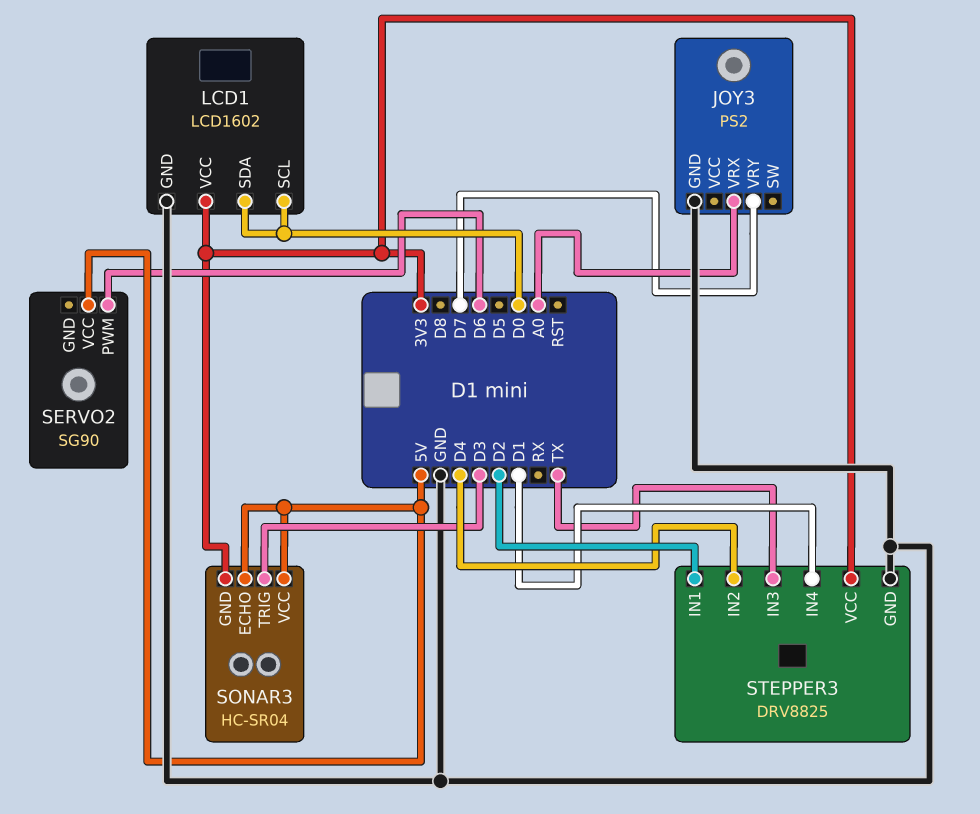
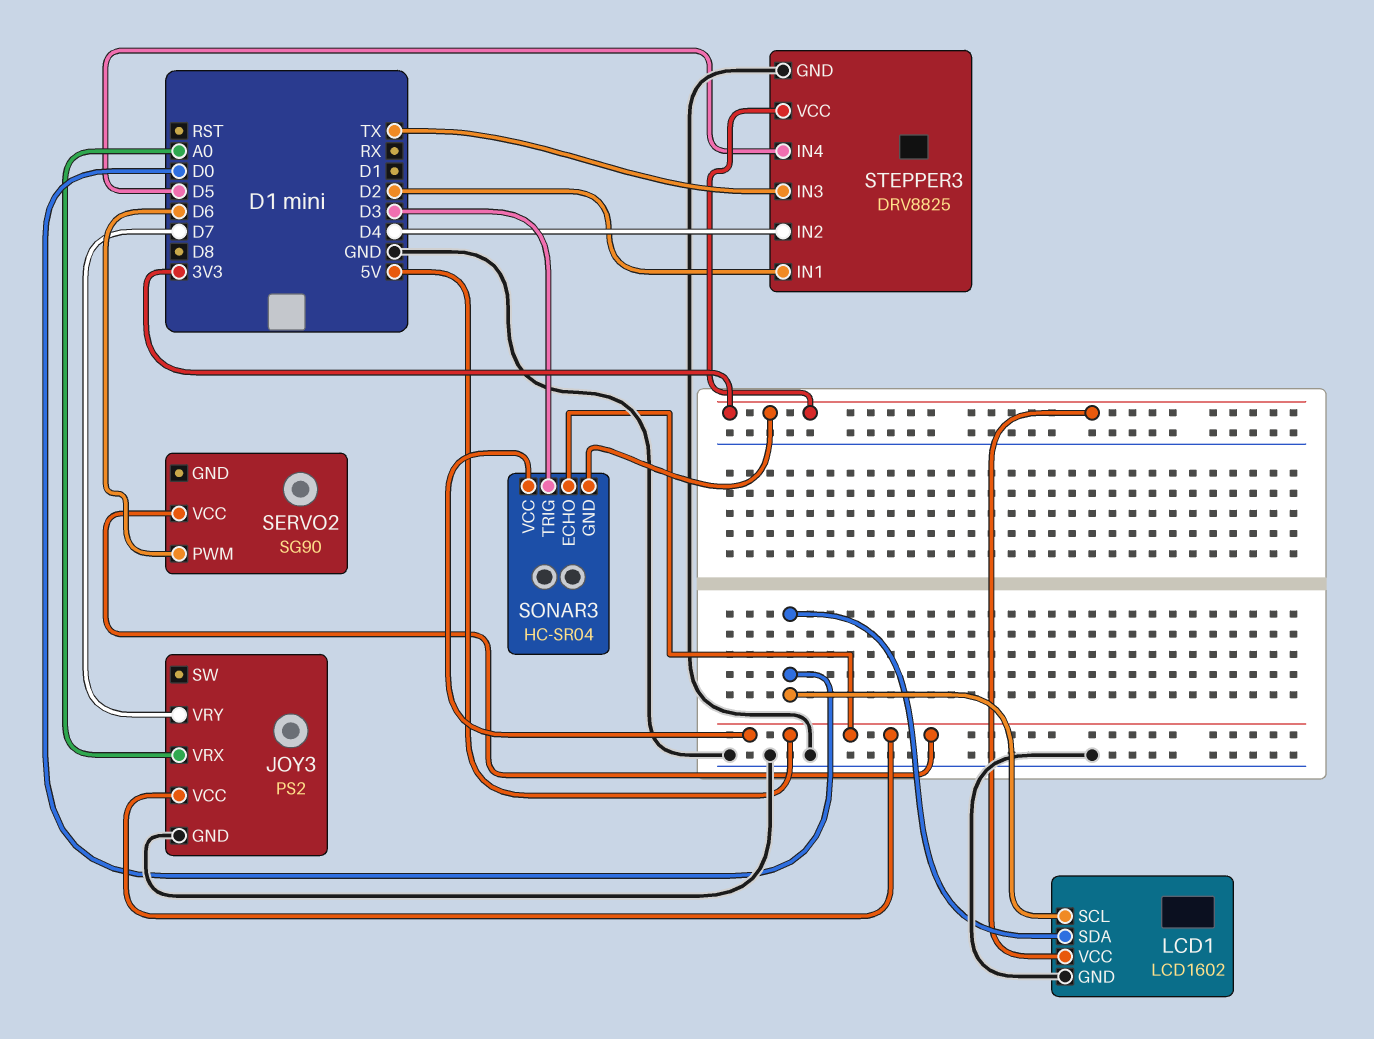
JOY3 pin VCC: none -> 5V
STEPPER3 pin IN4: D1 -> D5

